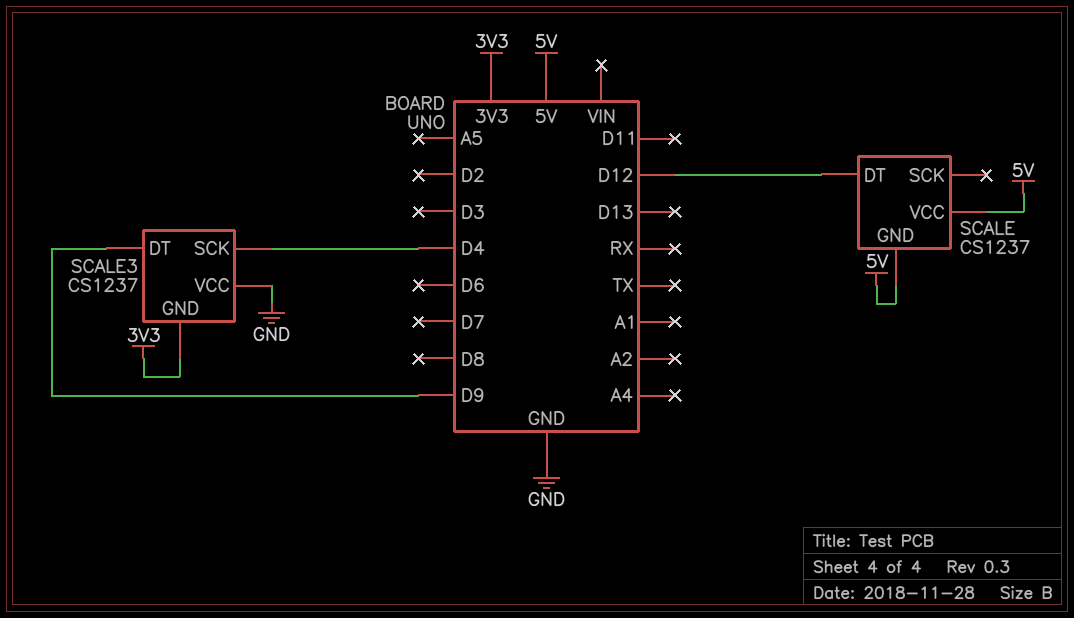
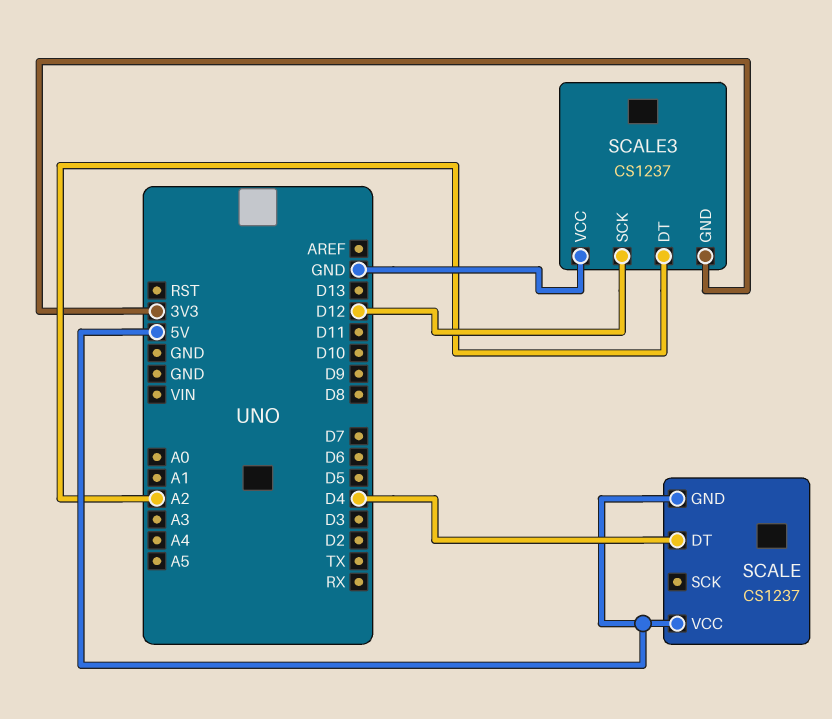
SCALE pin DT: D12 -> D4
SCALE3 pin DT: D9 -> A2
SCALE3 pin SCK: D4 -> D12

